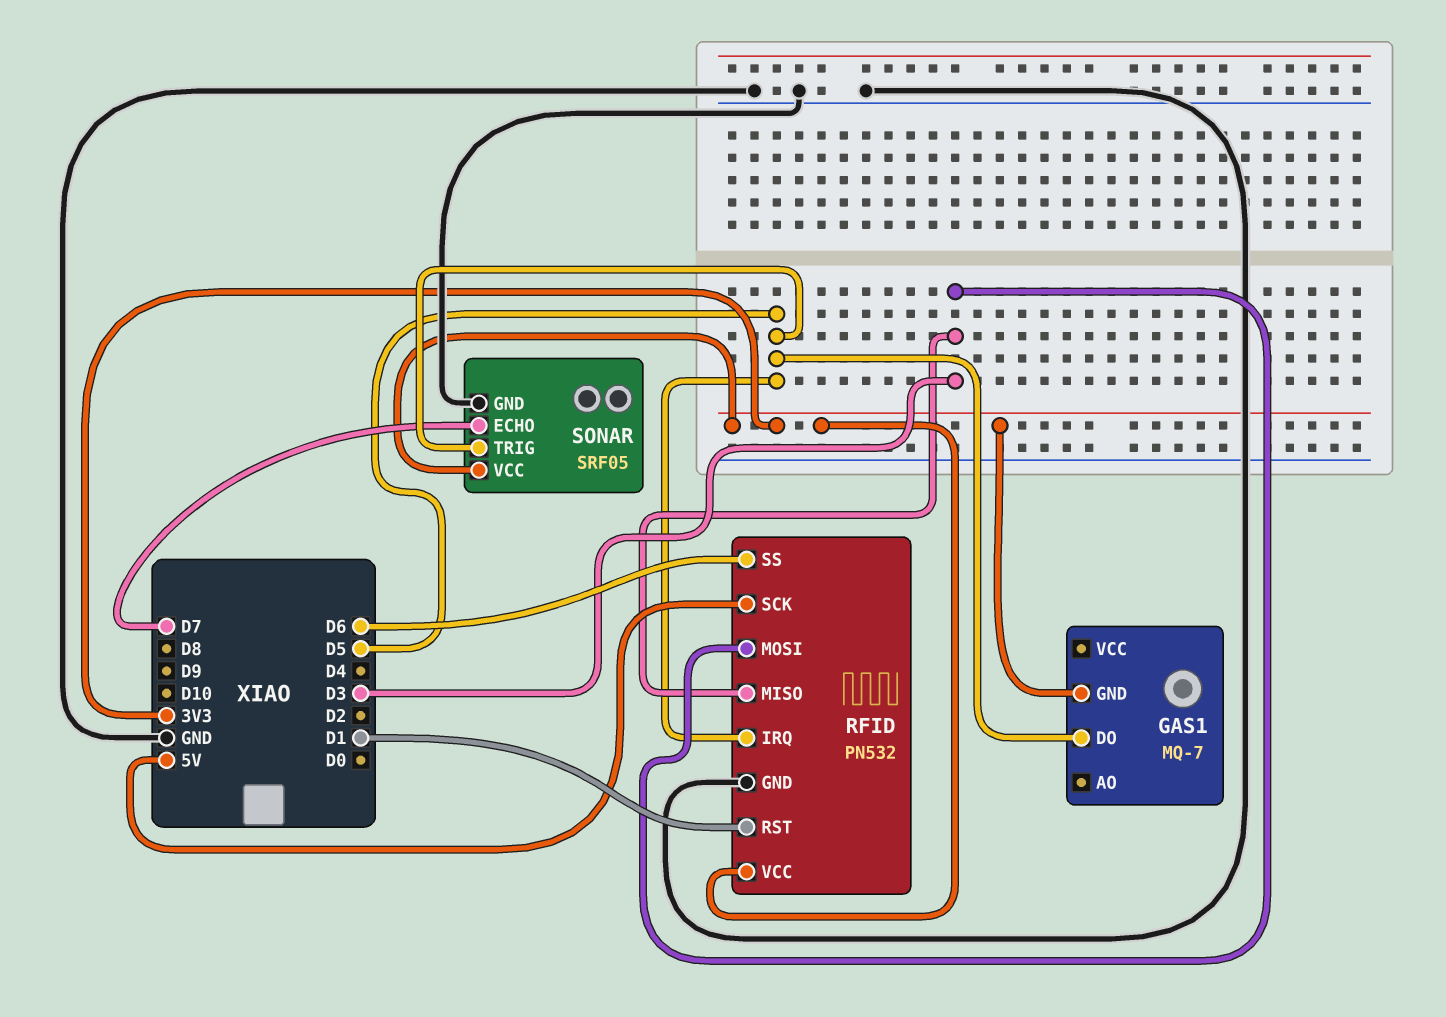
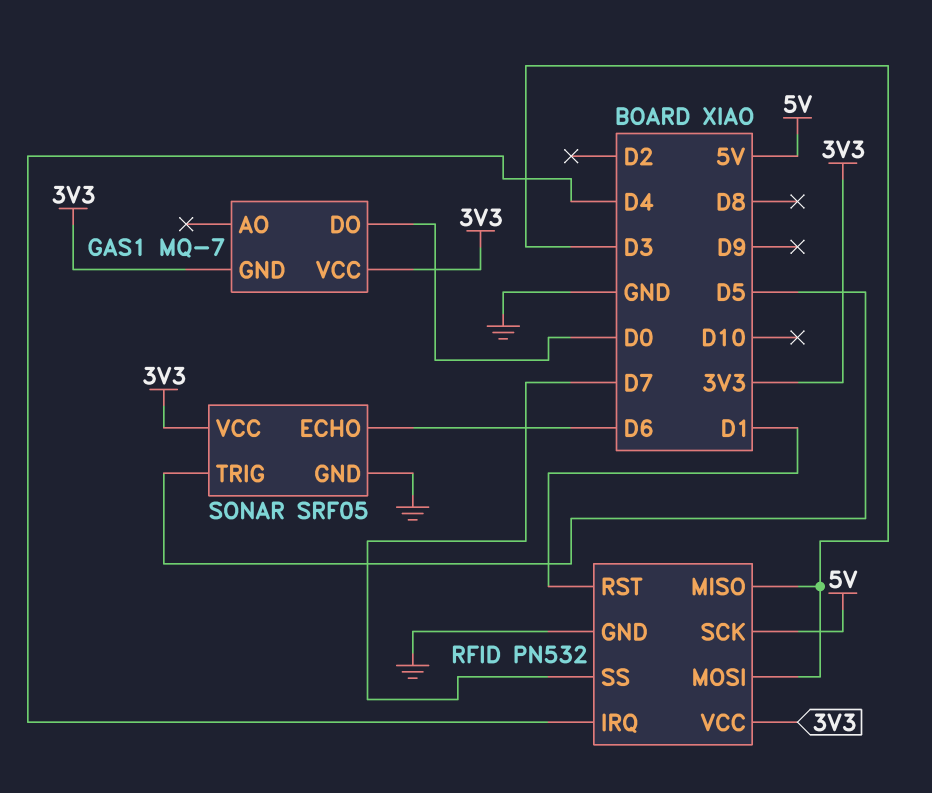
GAS1 pin DO: D5 -> D0
GAS1 pin VCC: none -> 3V3
RFID pin IRQ: D5 -> D4
RFID pin SS: D6 -> D7
SONAR pin ECHO: D7 -> D6

